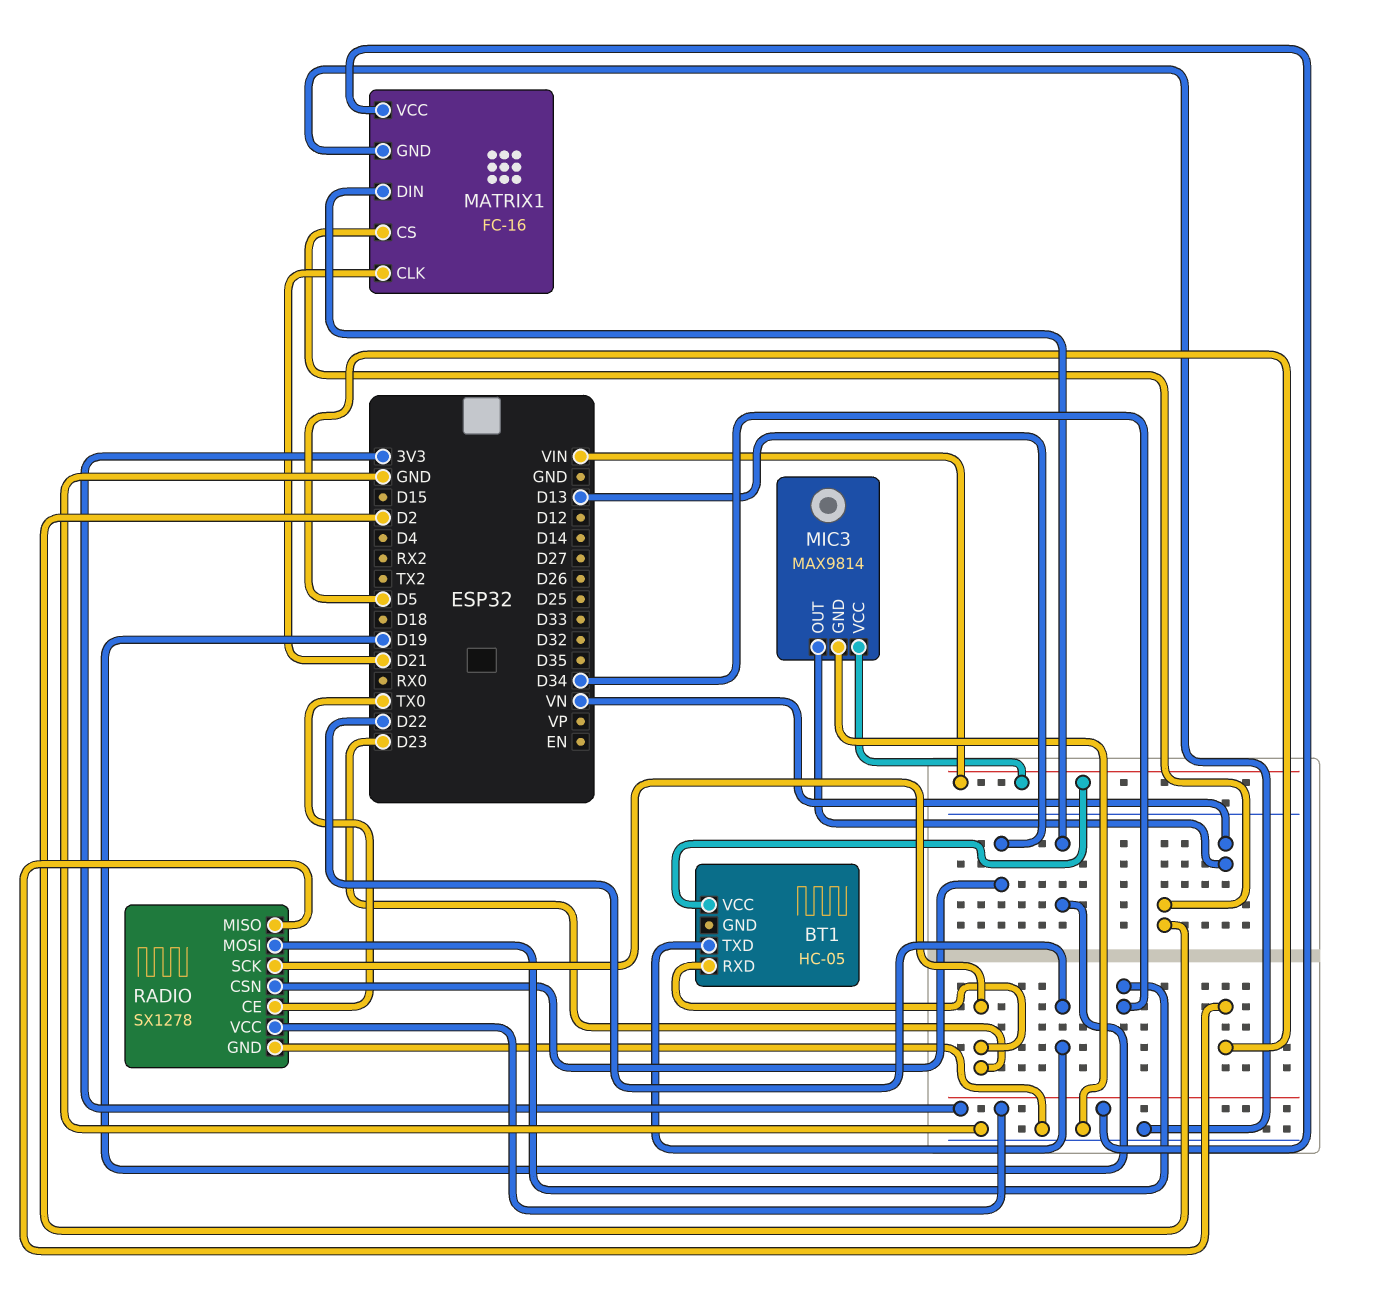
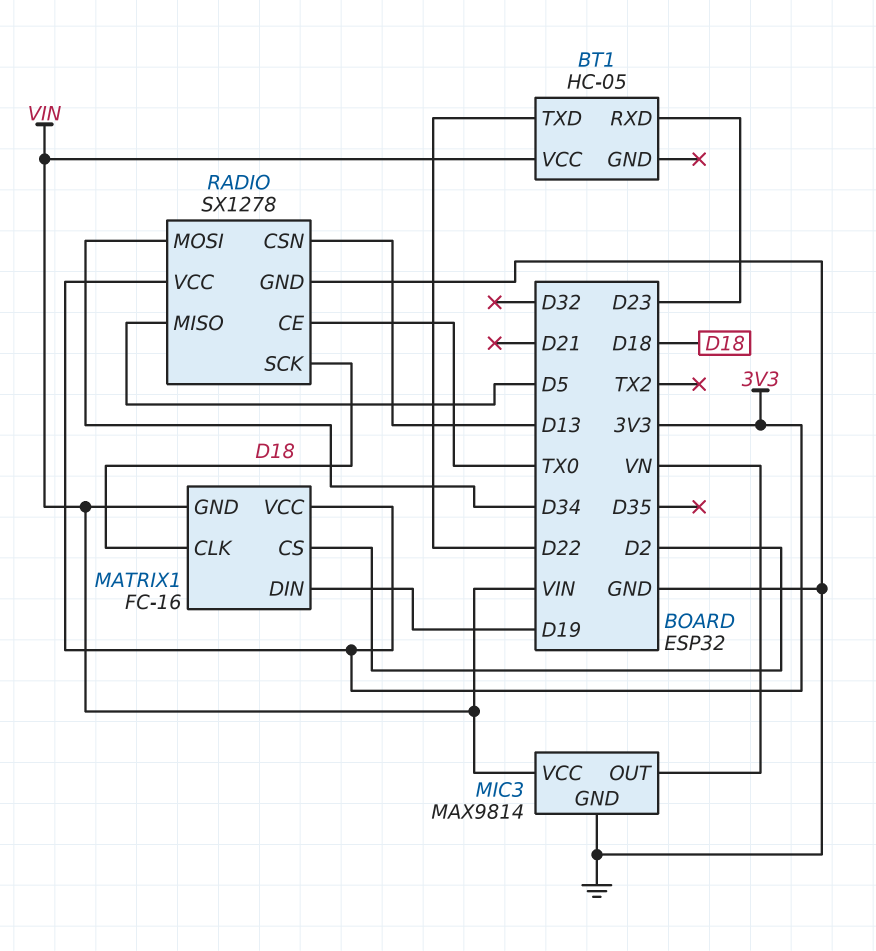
MATRIX1 pin CLK: D21 -> D18
MATRIX1 pin GND: GND -> VIN
RADIO pin SCK: D23 -> D18

